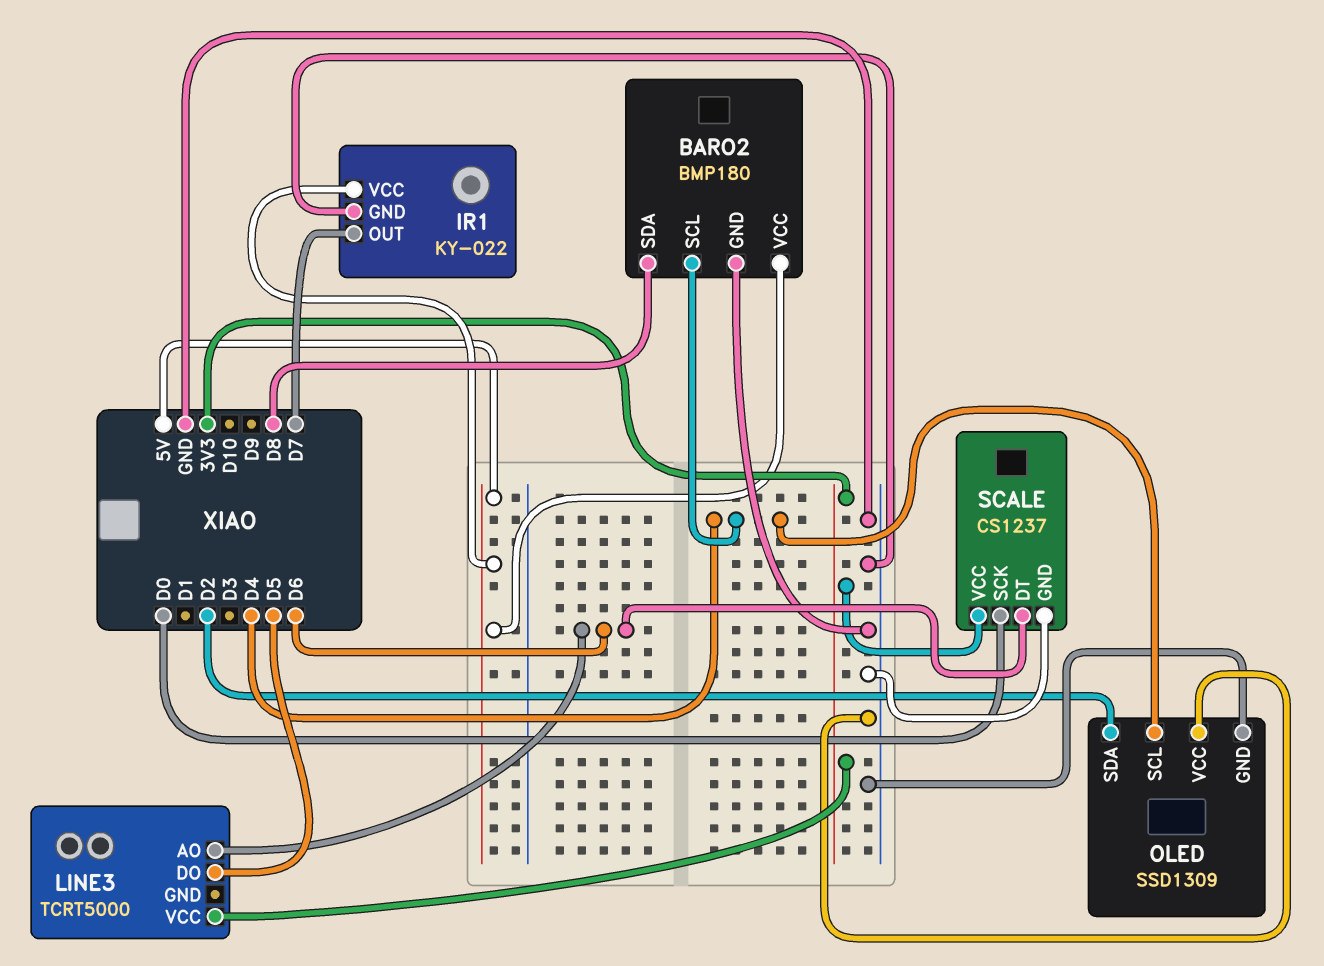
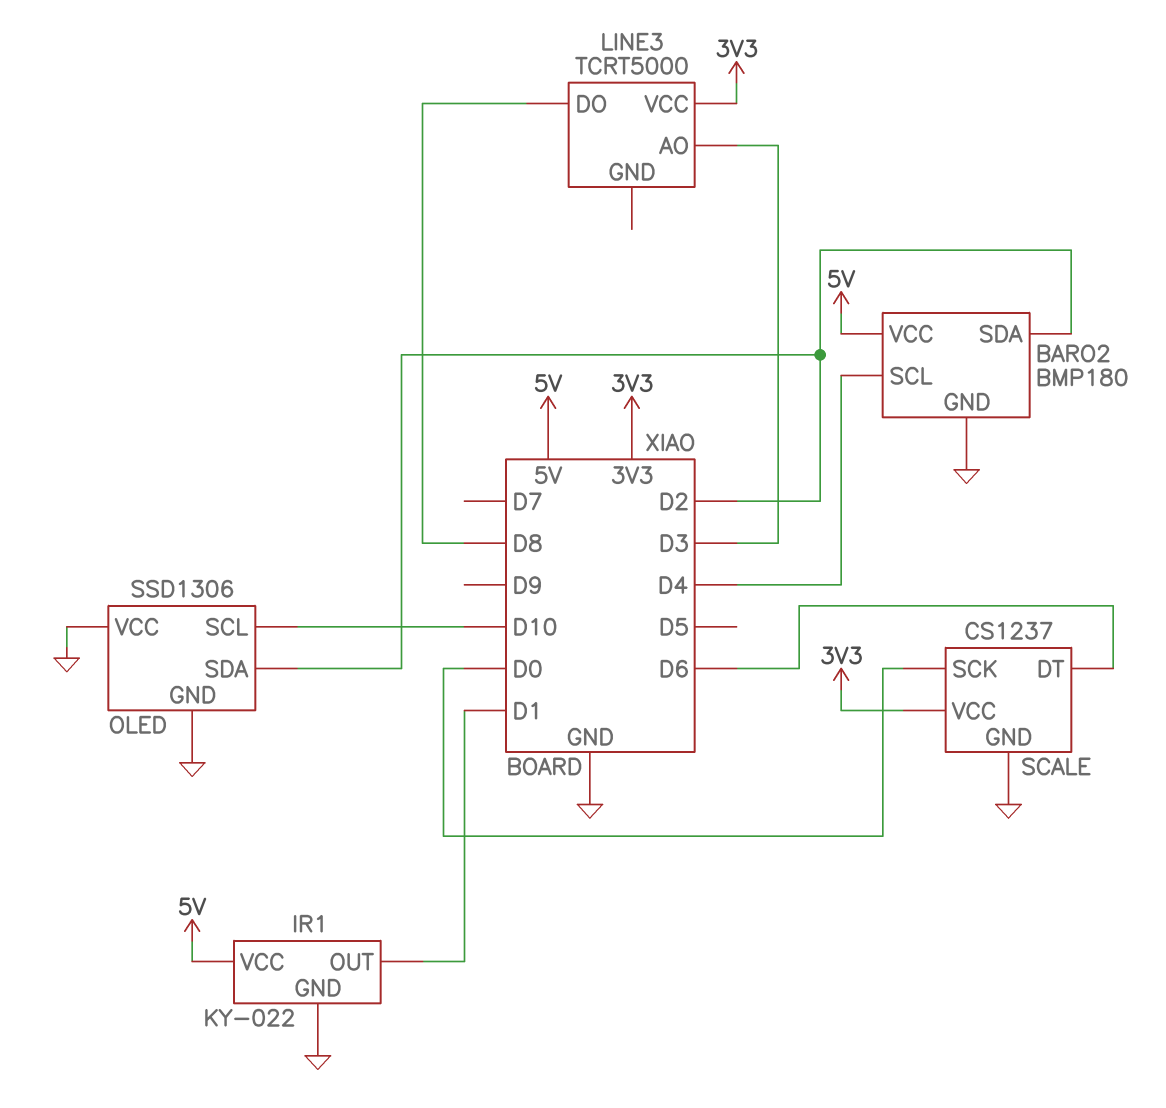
BARO2 pin SDA: D8 -> D2
IR1 pin OUT: D7 -> D1
LINE3 pin AO: D6 -> D3
LINE3 pin DO: D5 -> D8
OLED: SSD1309 -> SSD1306
OLED pin SCL: D4 -> D10

